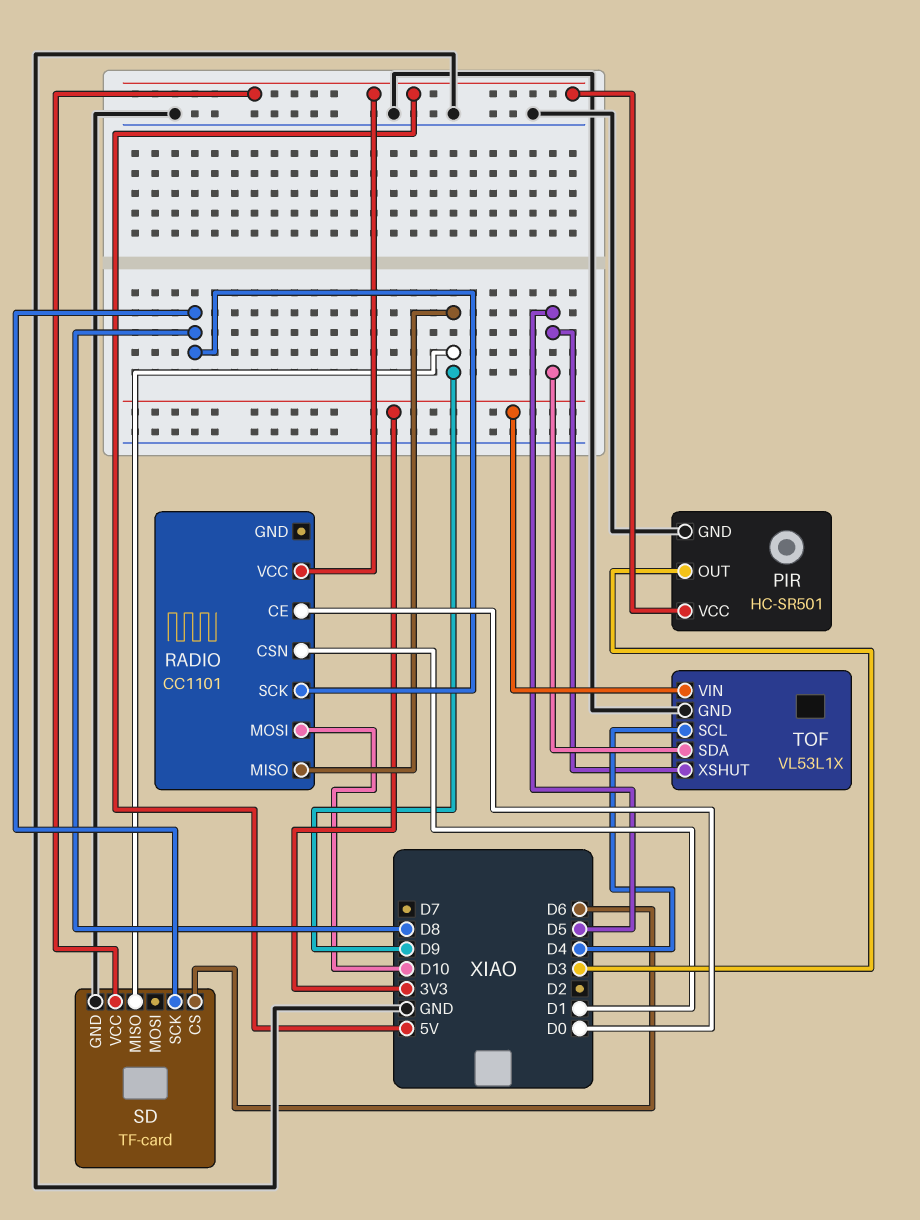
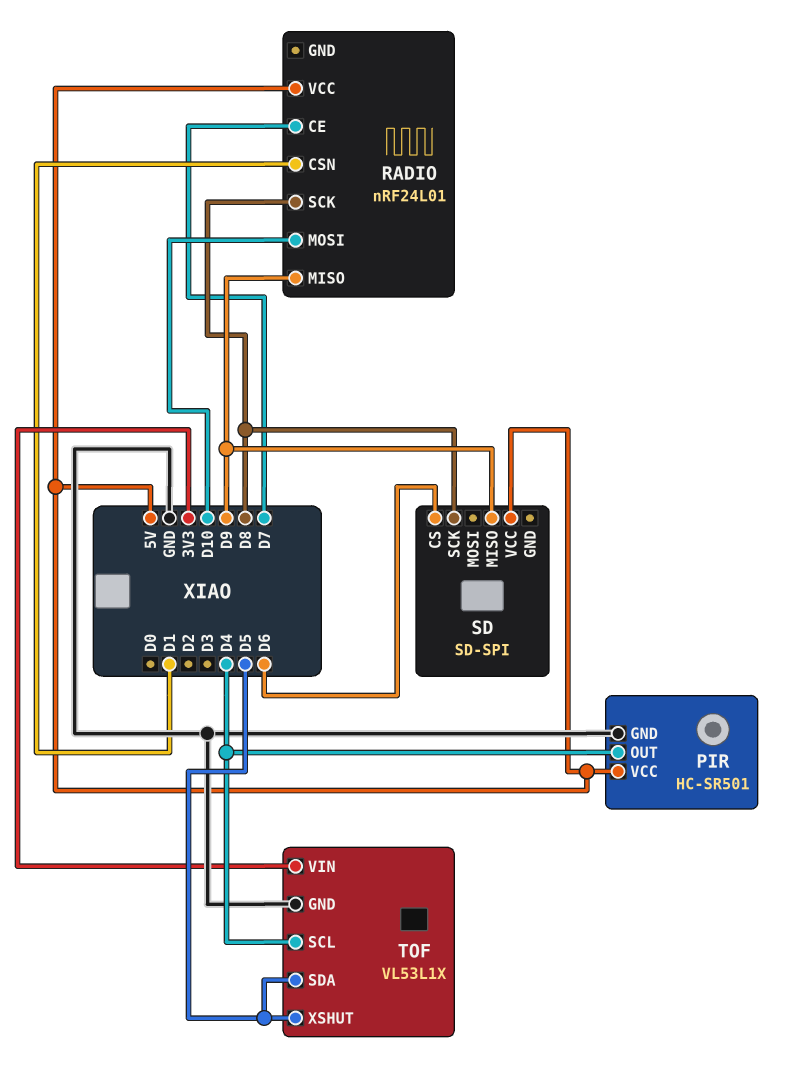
PIR pin OUT: D3 -> D4
RADIO: CC1101 -> nRF24L01
RADIO pin CE: D0 -> D7
SD: TF-card -> SD-SPI
SD pin GND: GND -> none

